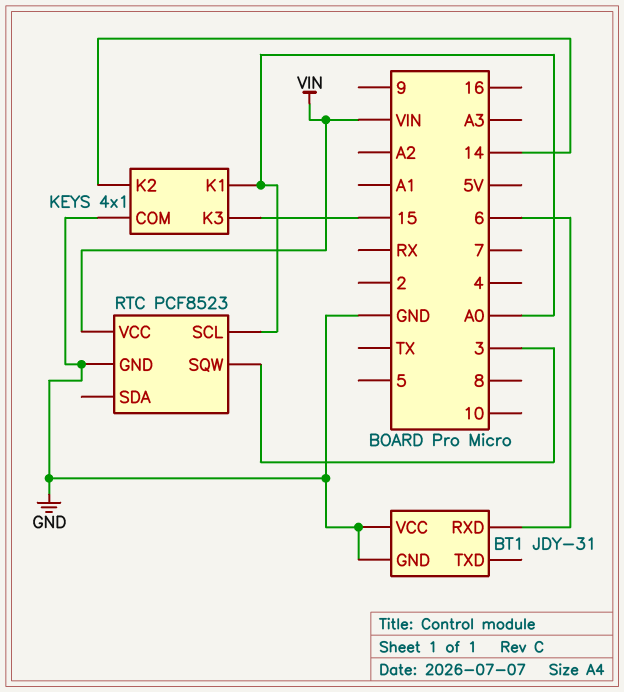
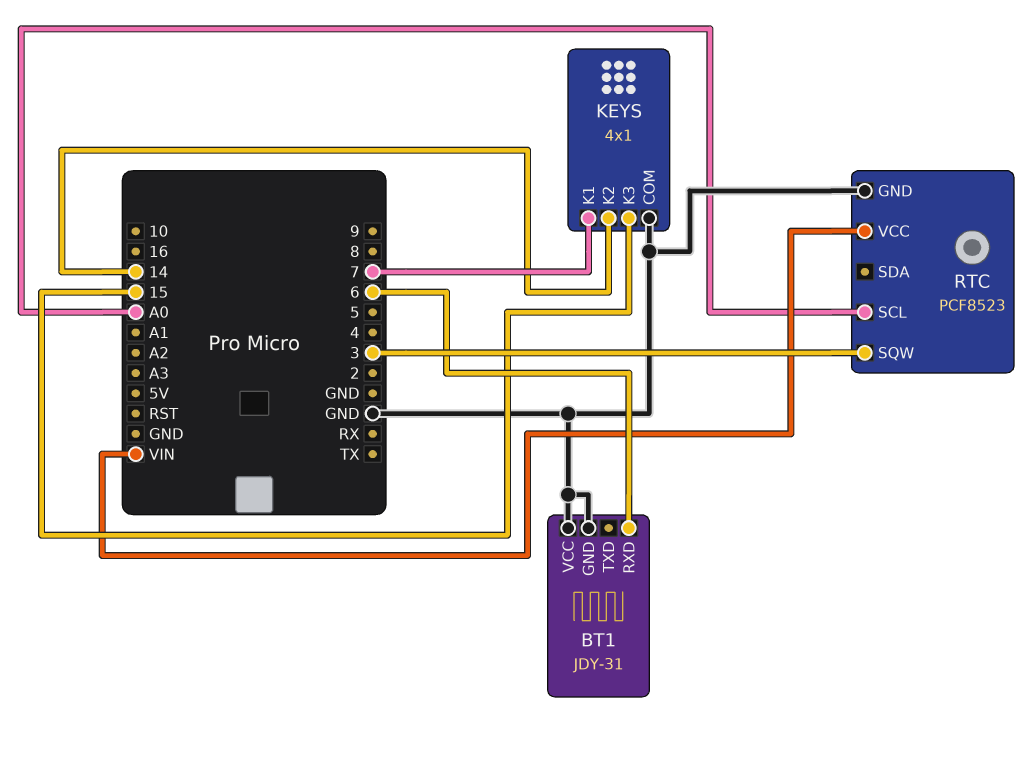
KEYS pin K1: A0 -> 7

